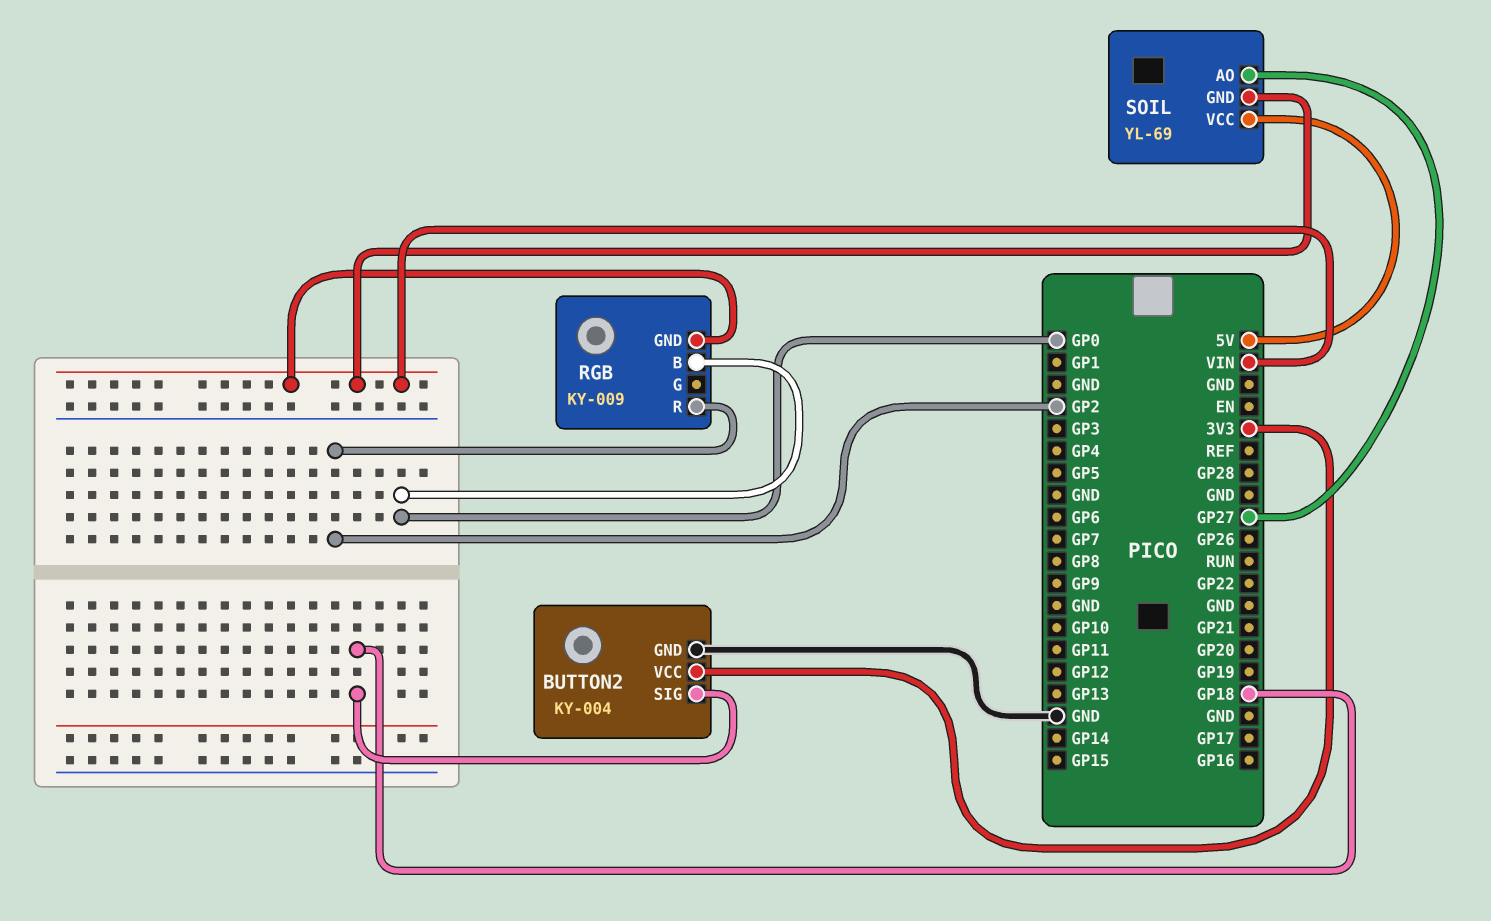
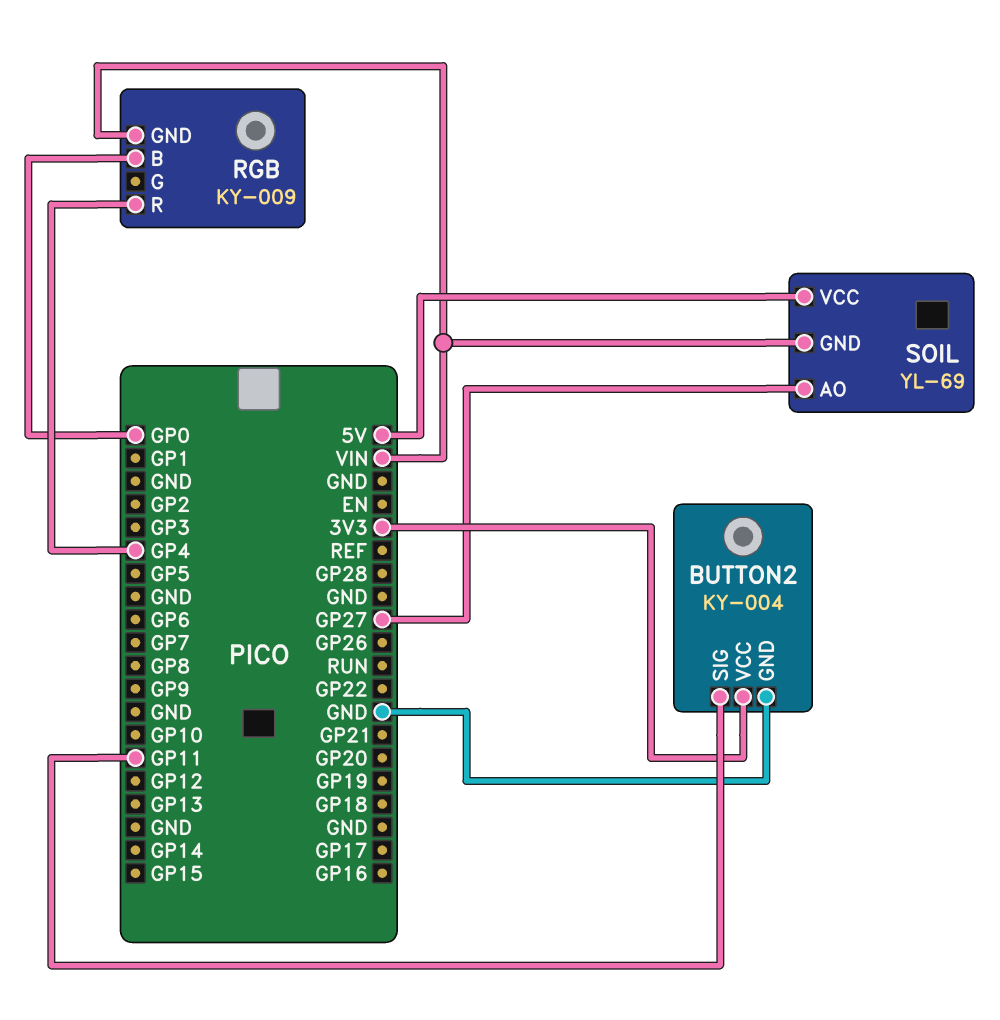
BUTTON2 pin SIG: GP18 -> GP11
RGB pin R: GP2 -> GP4

